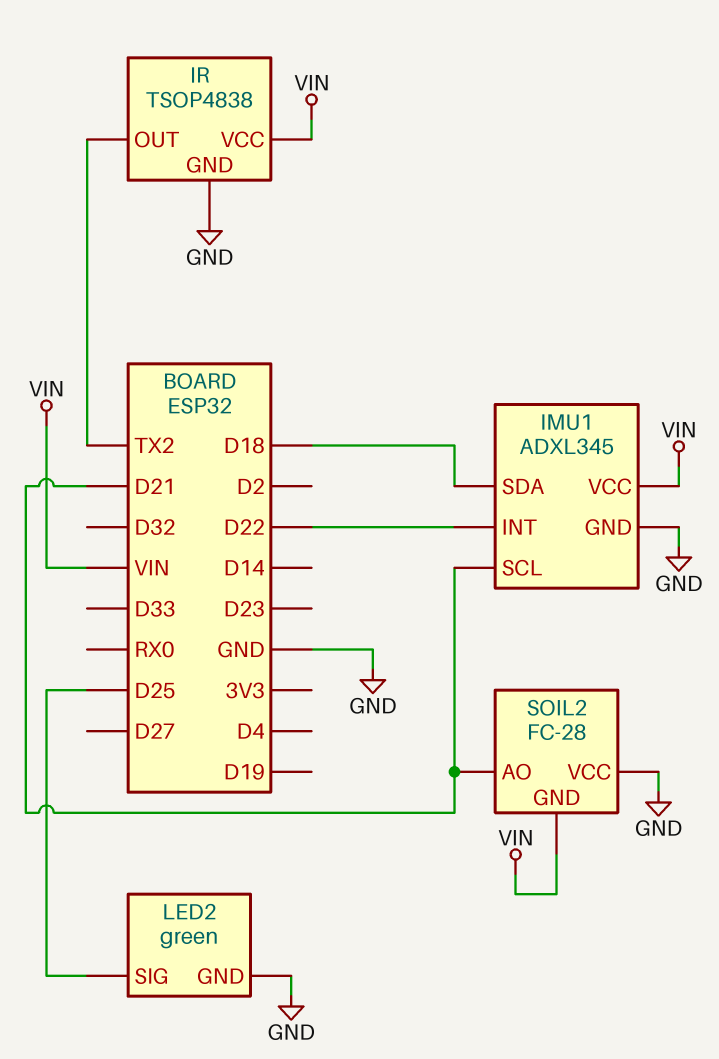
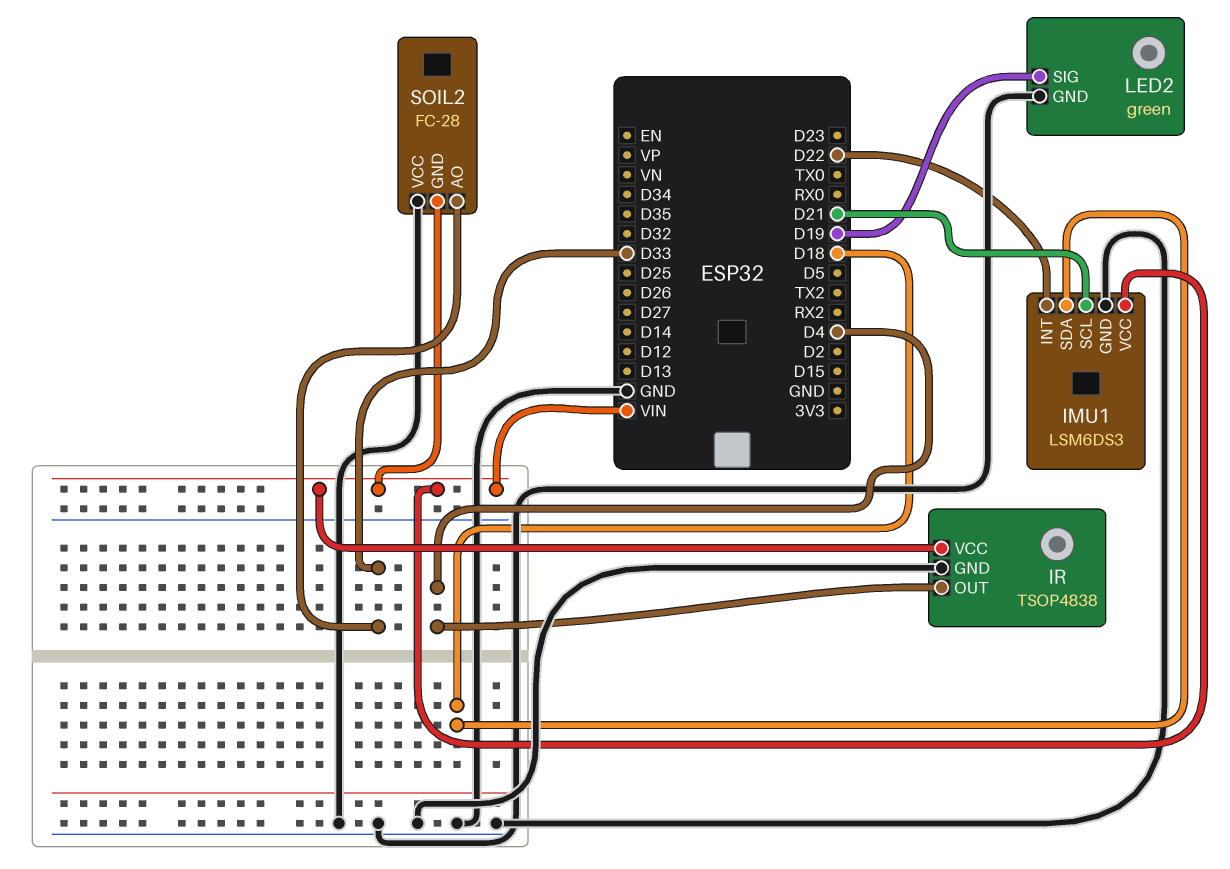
IMU1: ADXL345 -> LSM6DS3
IR pin OUT: TX2 -> D4
LED2 pin SIG: D25 -> D19
SOIL2 pin AO: D21 -> D33

